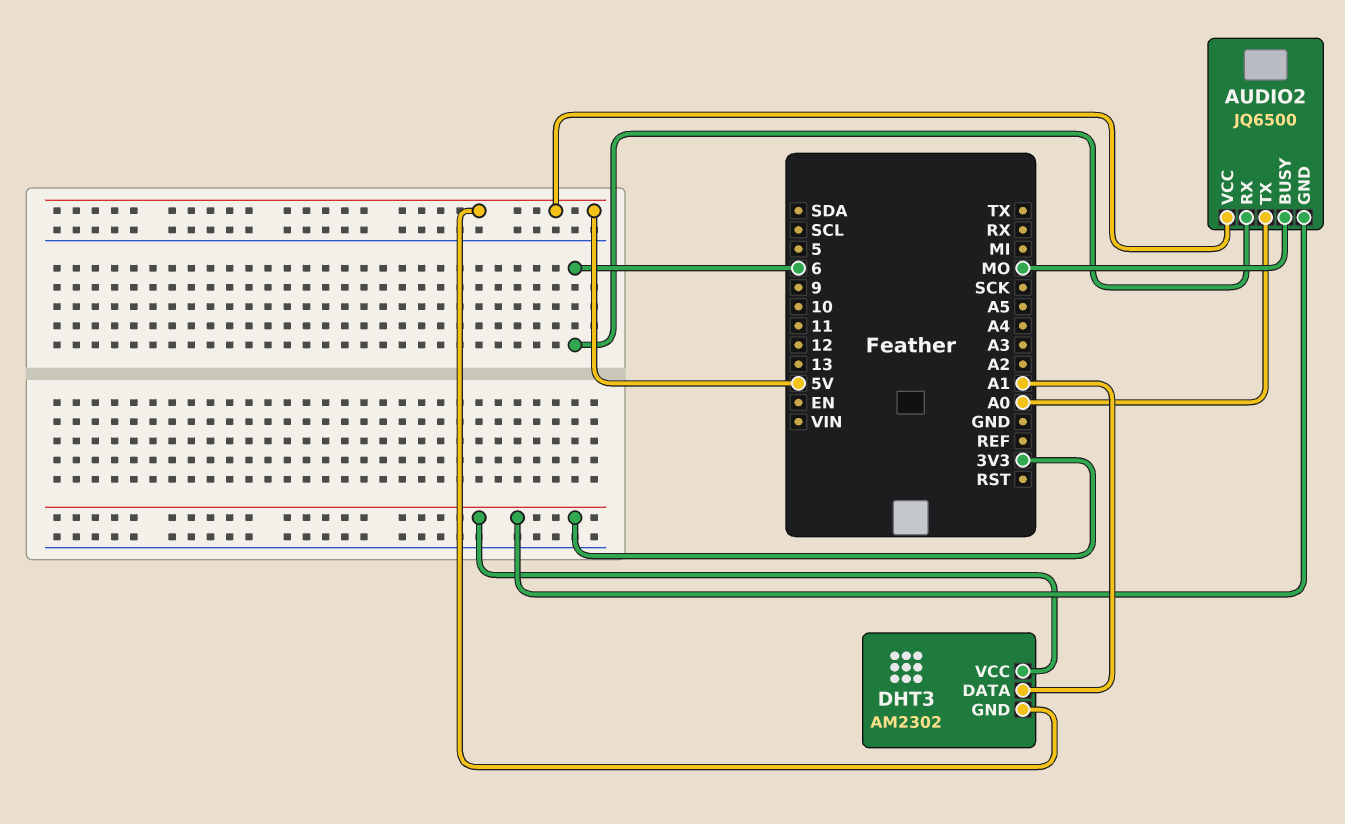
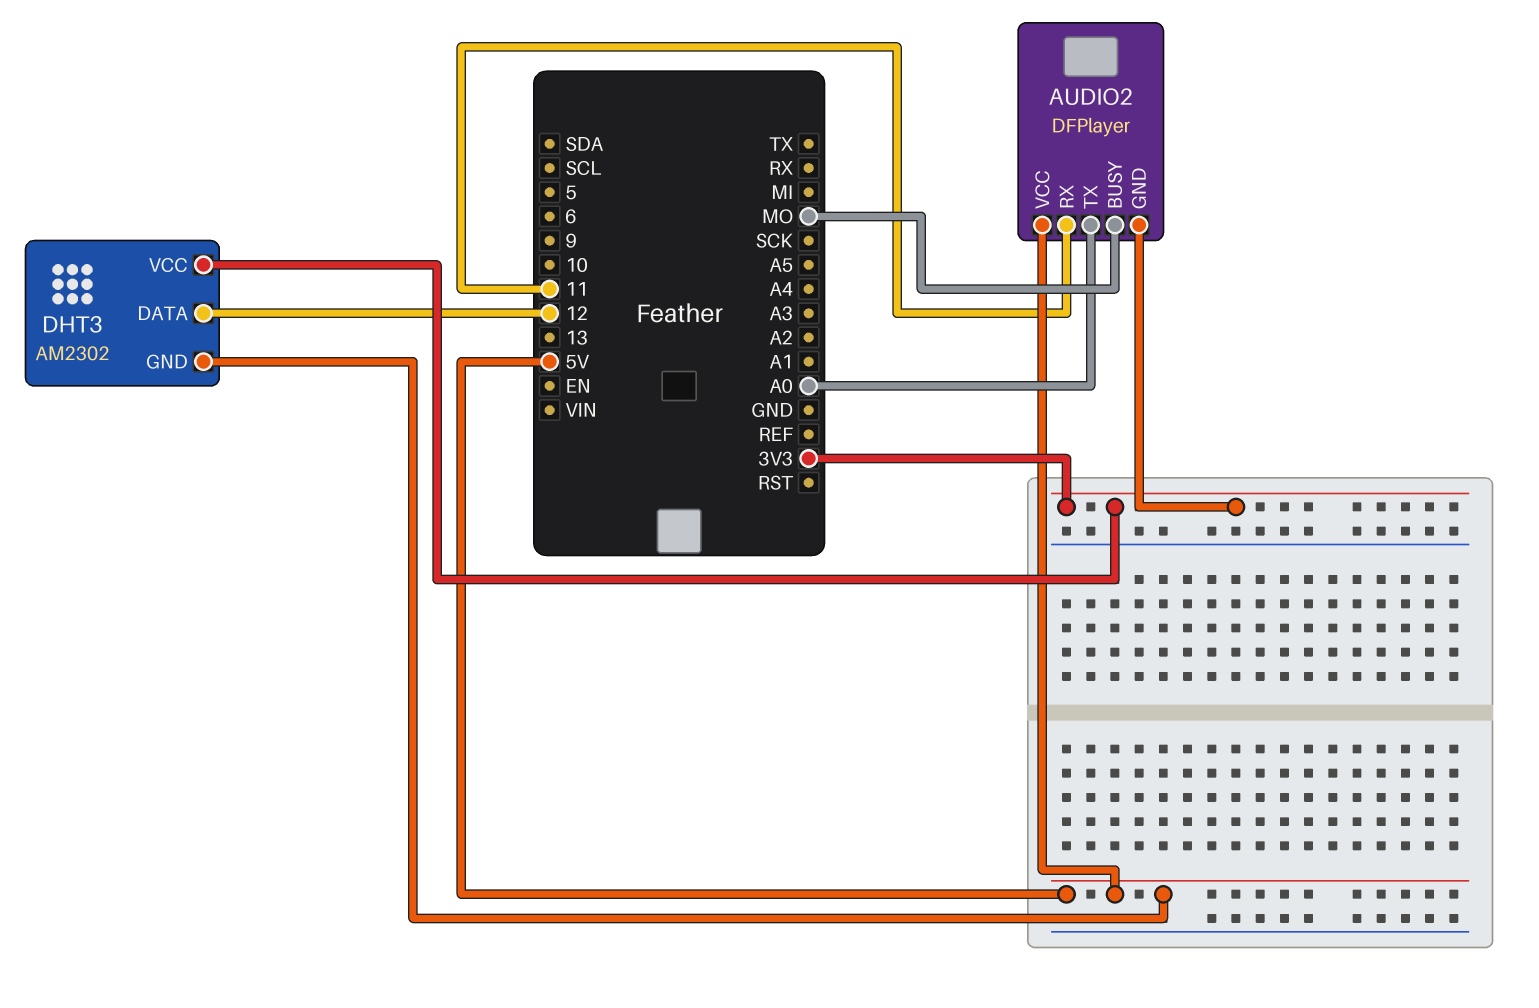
AUDIO2: JQ6500 -> DFPlayer
AUDIO2 pin RX: 6 -> 11
DHT3 pin DATA: A1 -> 12

